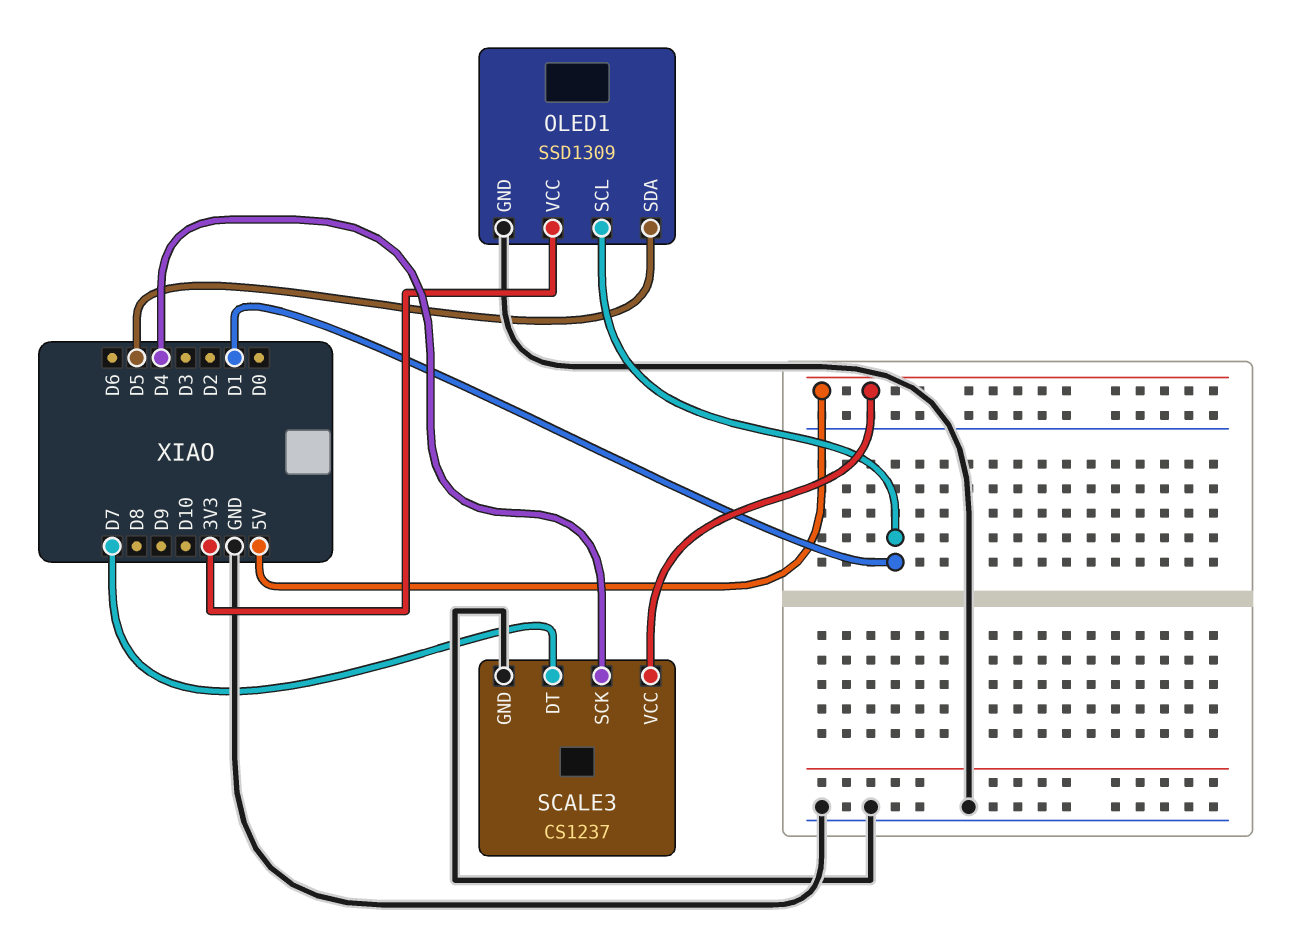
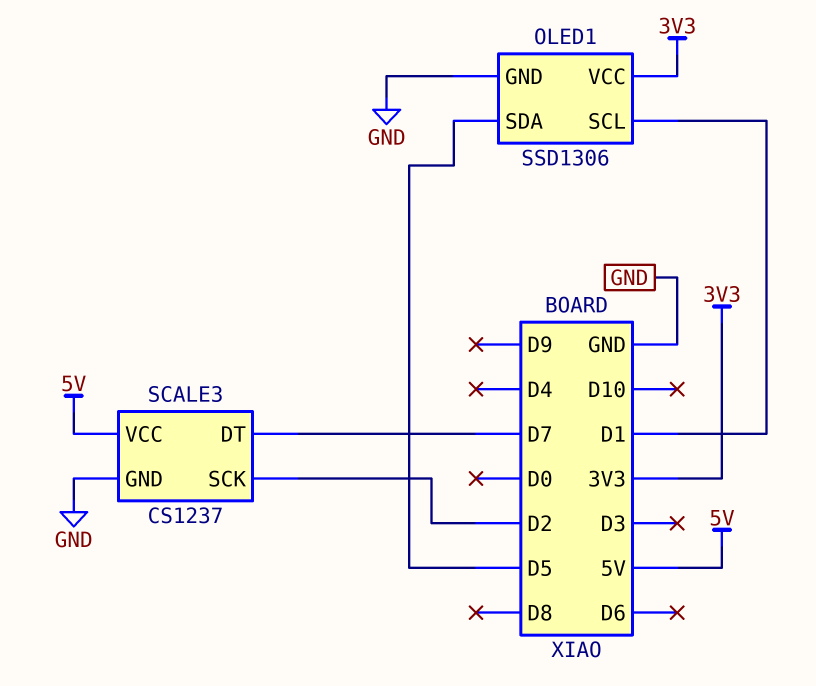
OLED1: SSD1309 -> SSD1306
SCALE3 pin SCK: D4 -> D2

